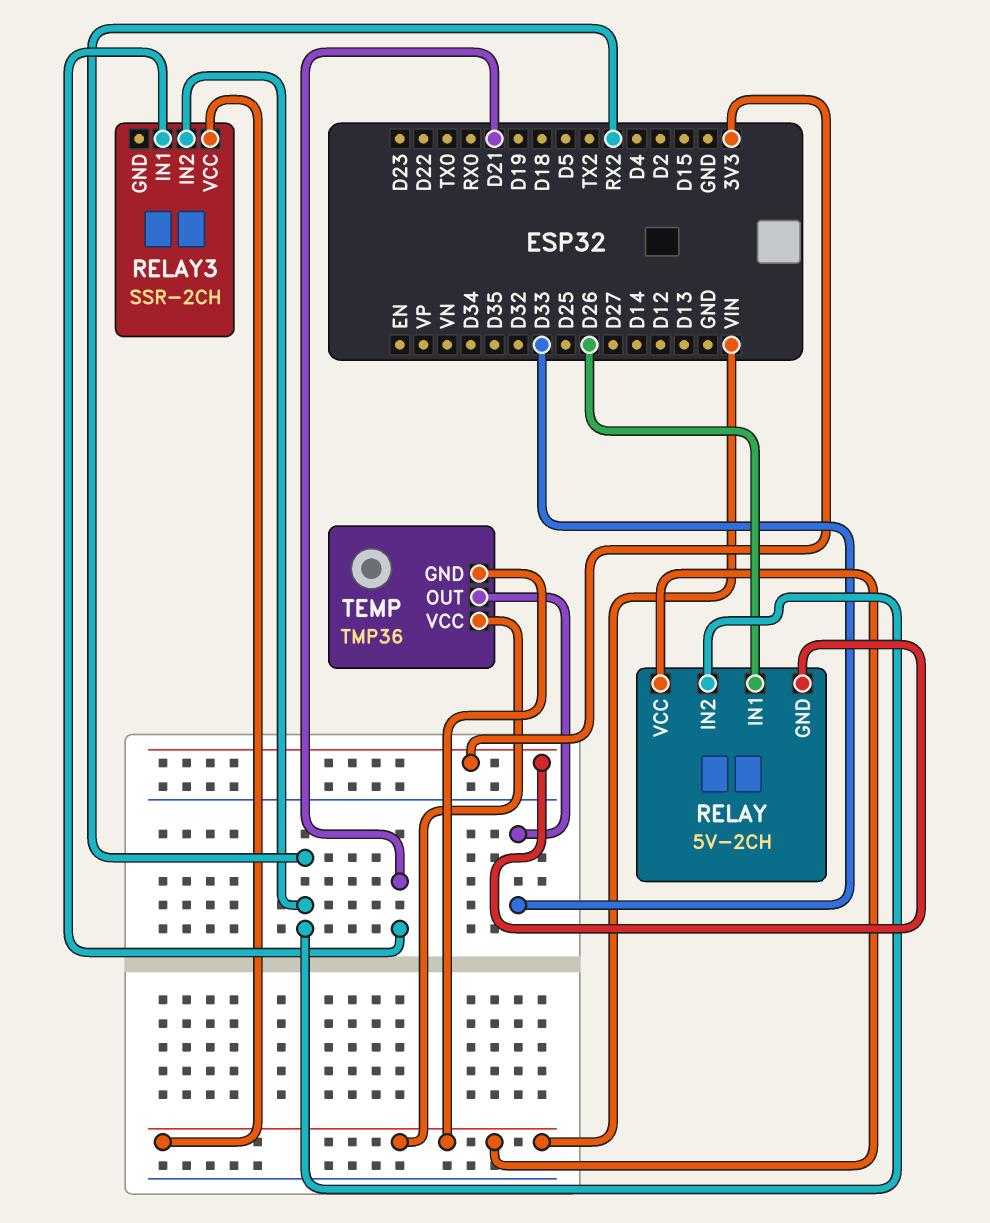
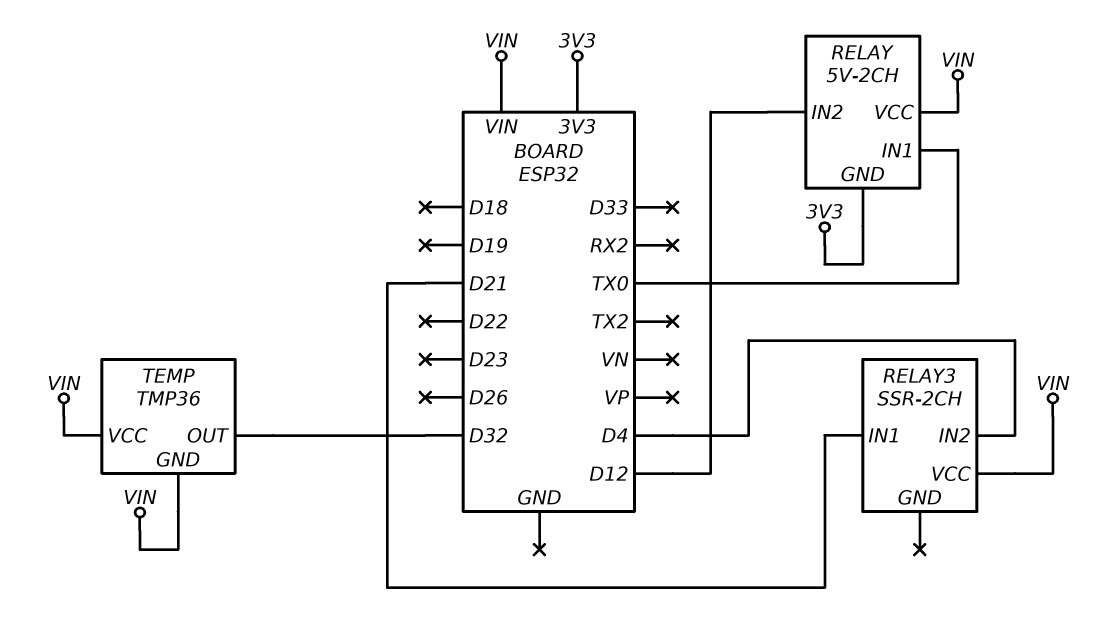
RELAY pin IN1: D26 -> TX0
RELAY pin IN2: RX2 -> D12
RELAY3 pin IN2: RX2 -> D4
TEMP pin OUT: D33 -> D32

